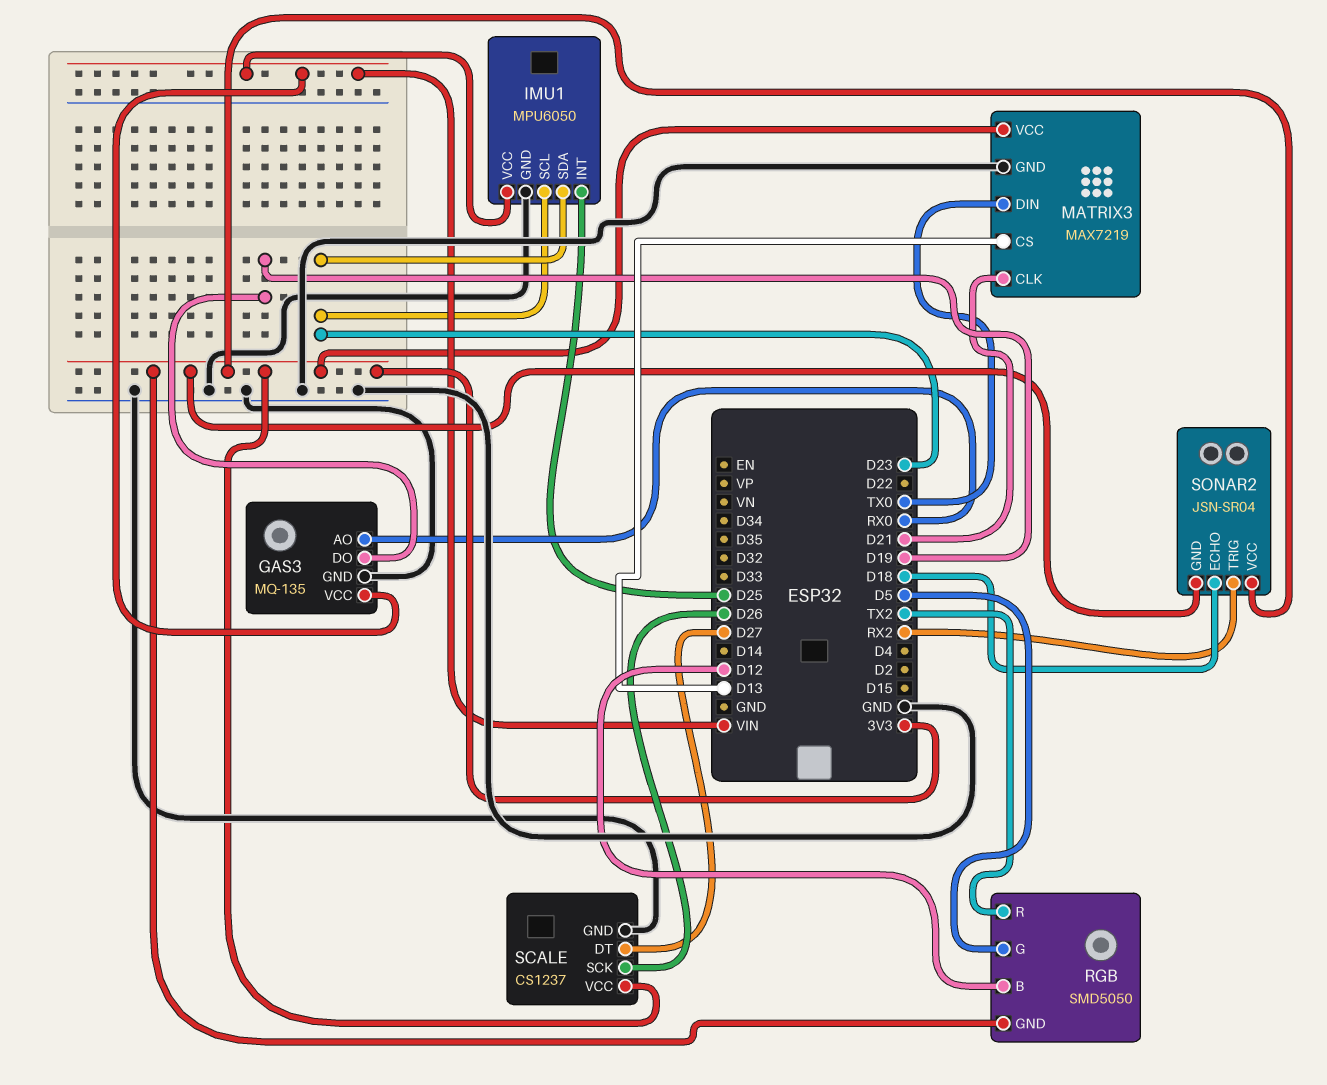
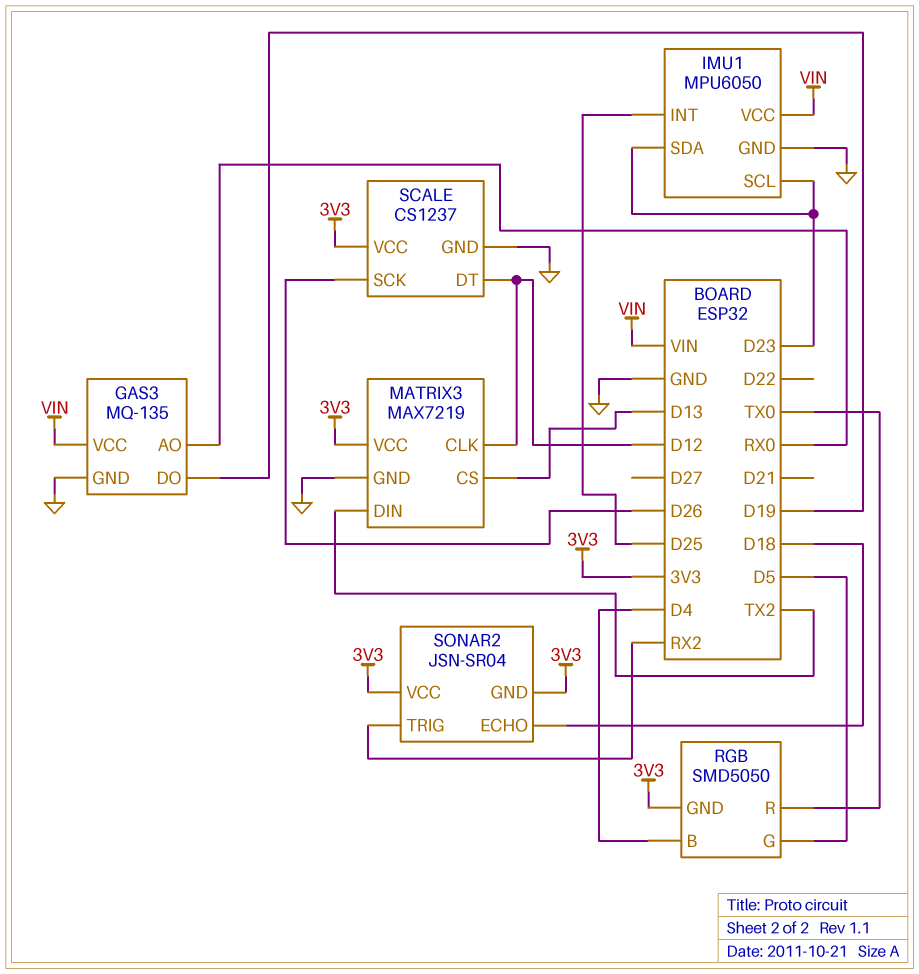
MATRIX3 pin CLK: D21 -> D12
MATRIX3 pin DIN: TX0 -> TX2
RGB pin B: D12 -> D4
RGB pin R: TX2 -> TX0
SCALE pin DT: D27 -> D12

